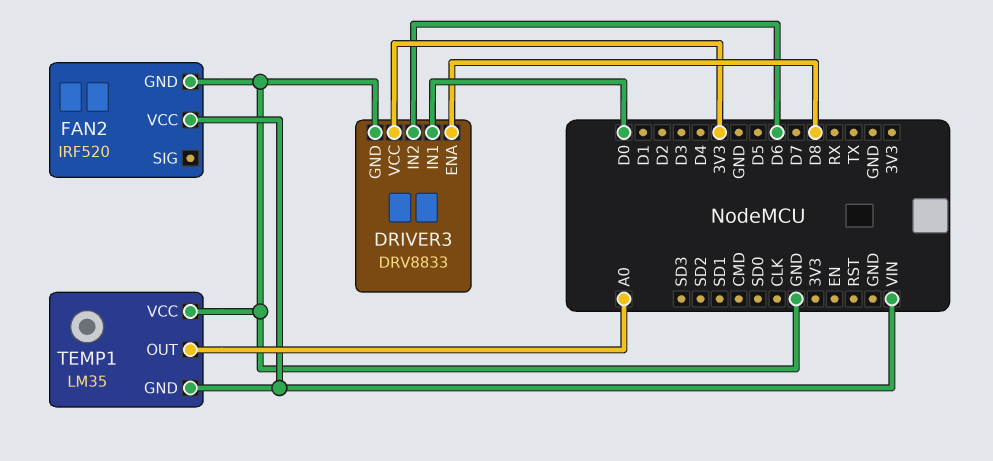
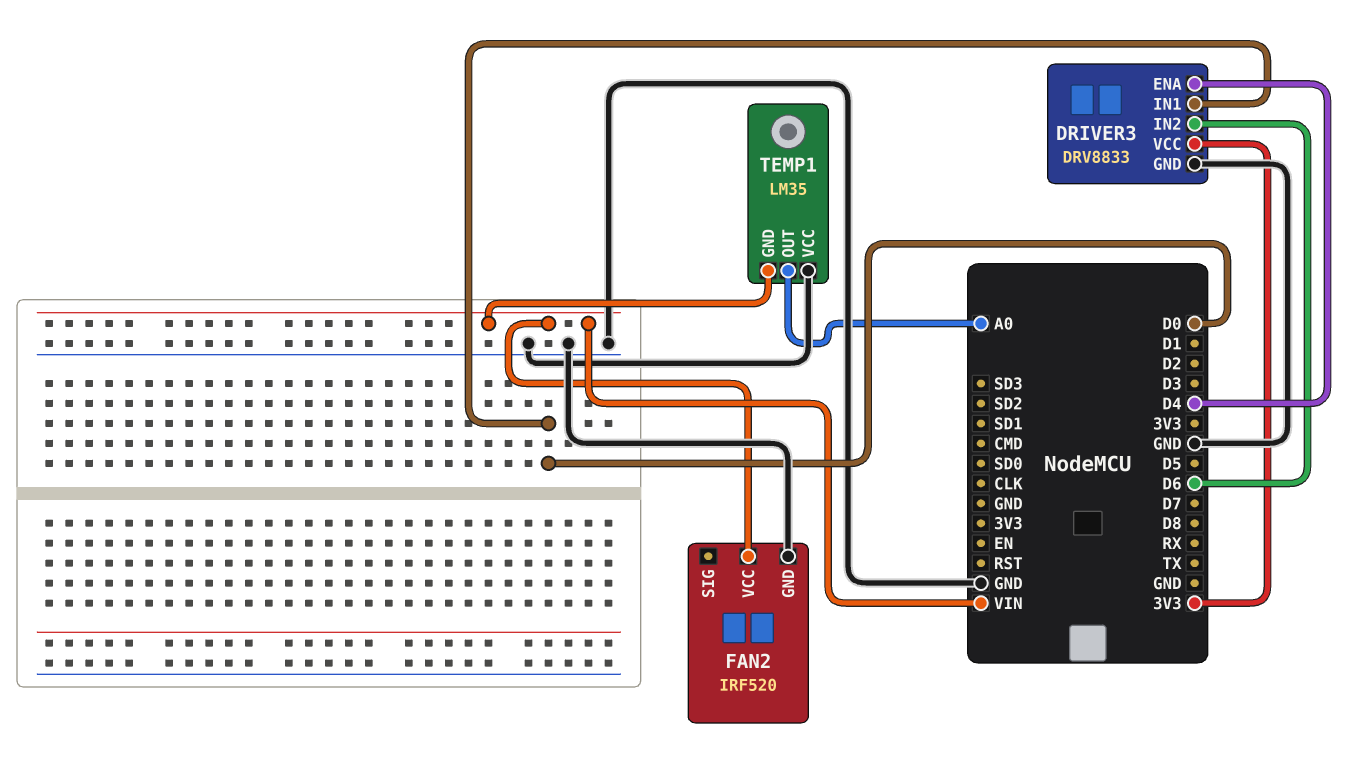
DRIVER3 pin ENA: D8 -> D4

